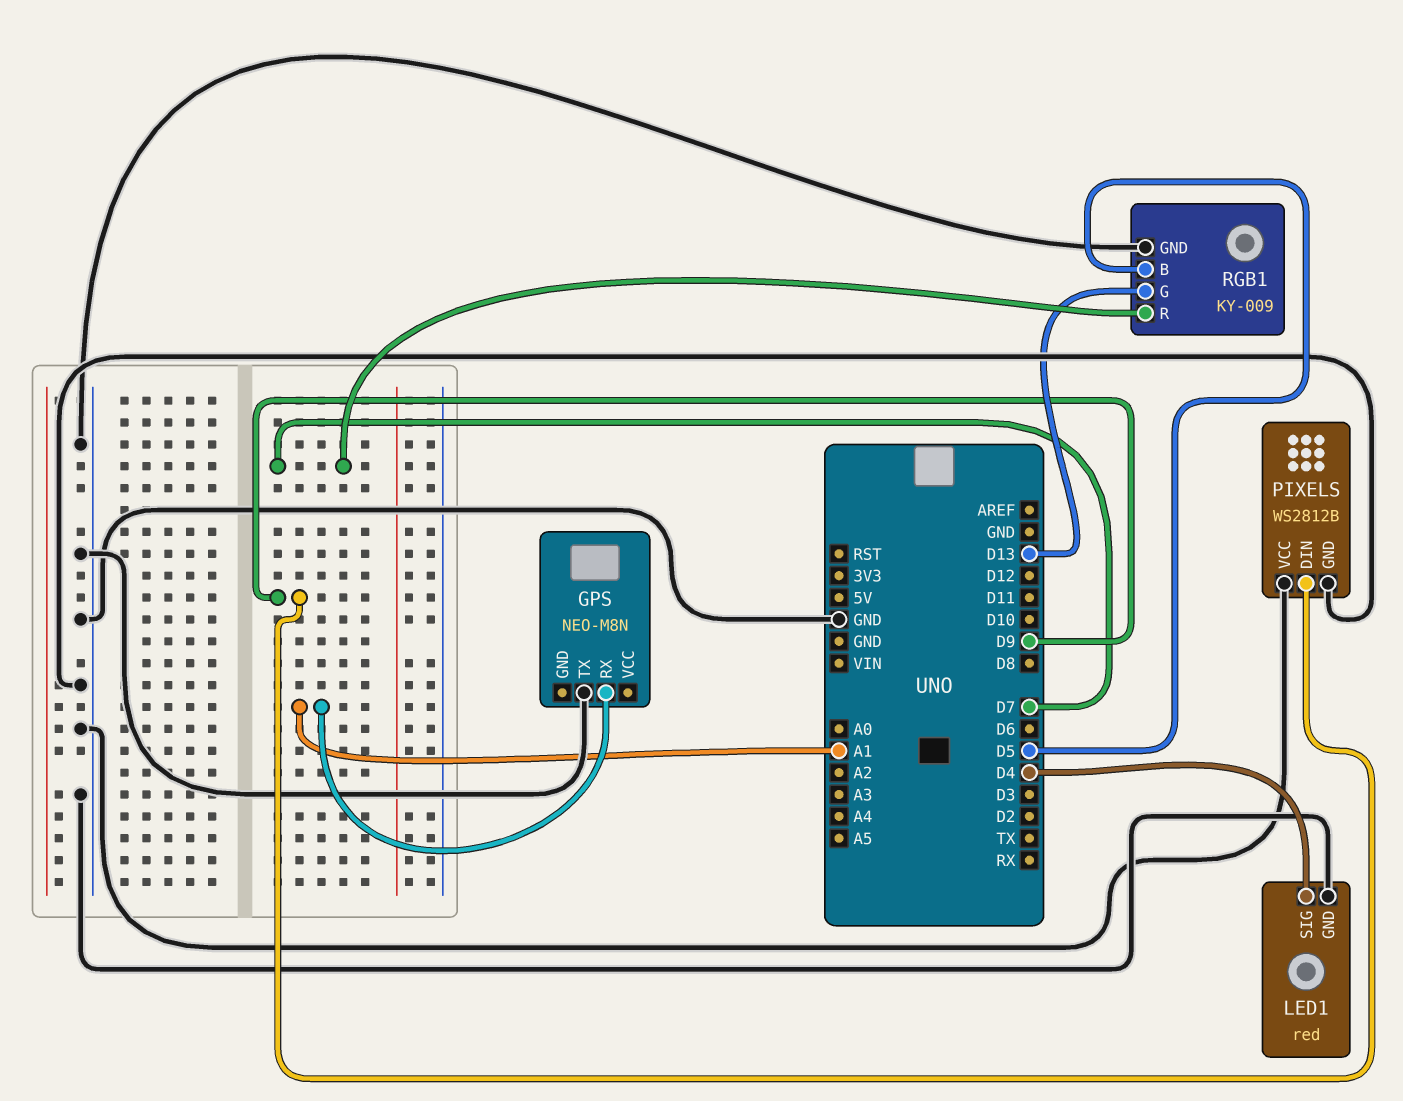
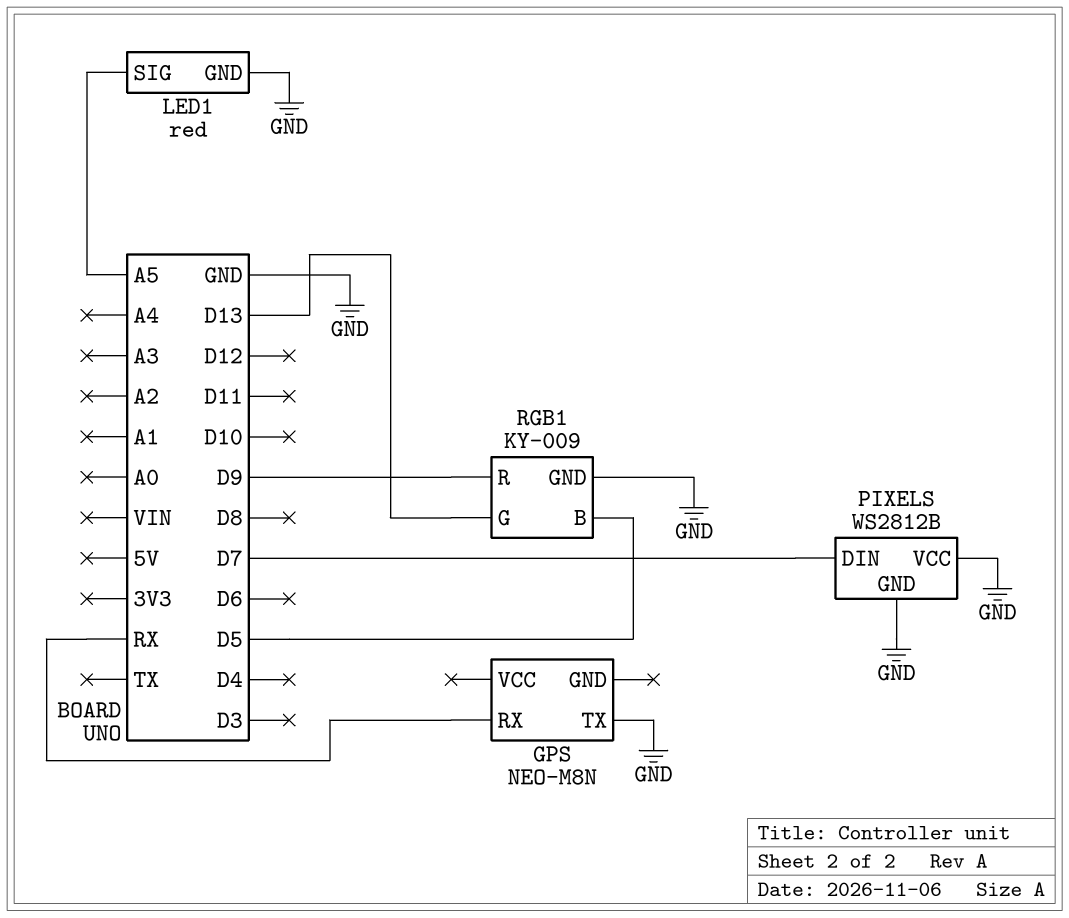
GPS pin RX: A1 -> RX
LED1 pin SIG: D4 -> A5
PIXELS pin DIN: D9 -> D7
RGB1 pin R: D7 -> D9

